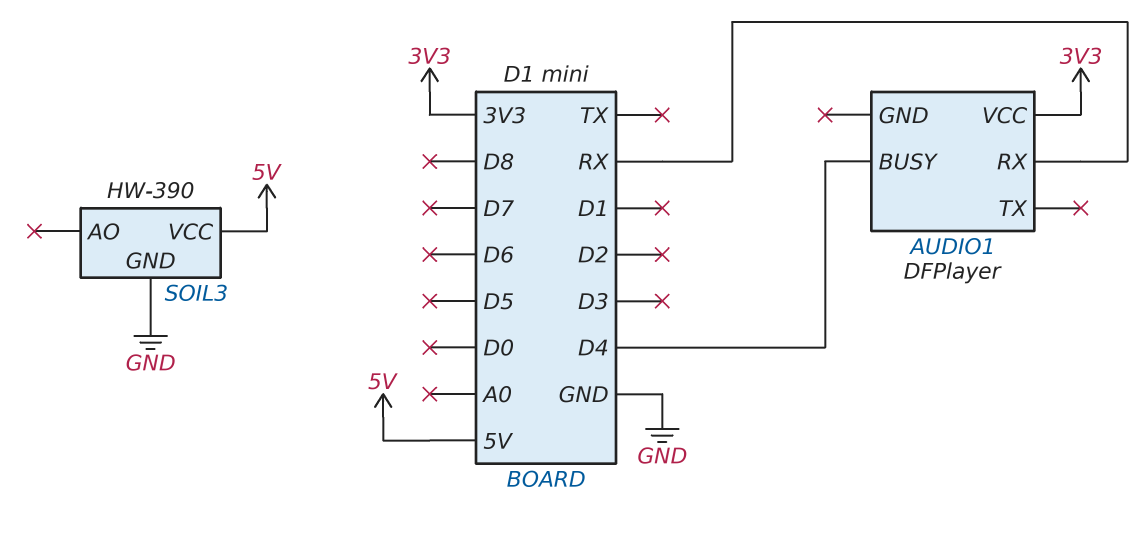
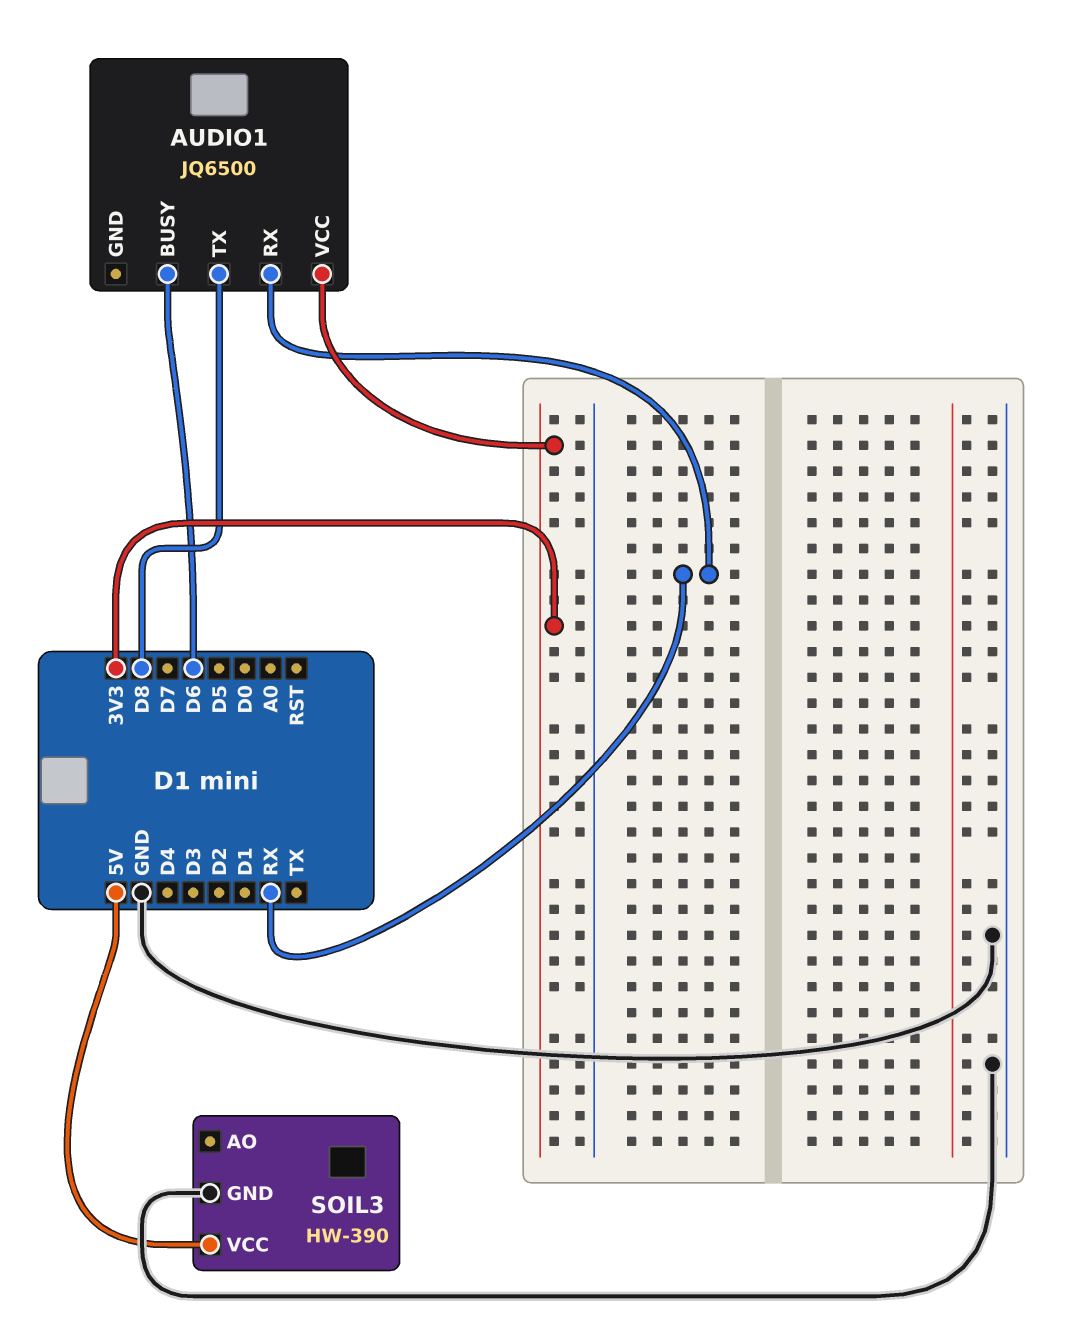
AUDIO1: DFPlayer -> JQ6500
AUDIO1 pin BUSY: D4 -> D6
AUDIO1 pin TX: none -> D8

